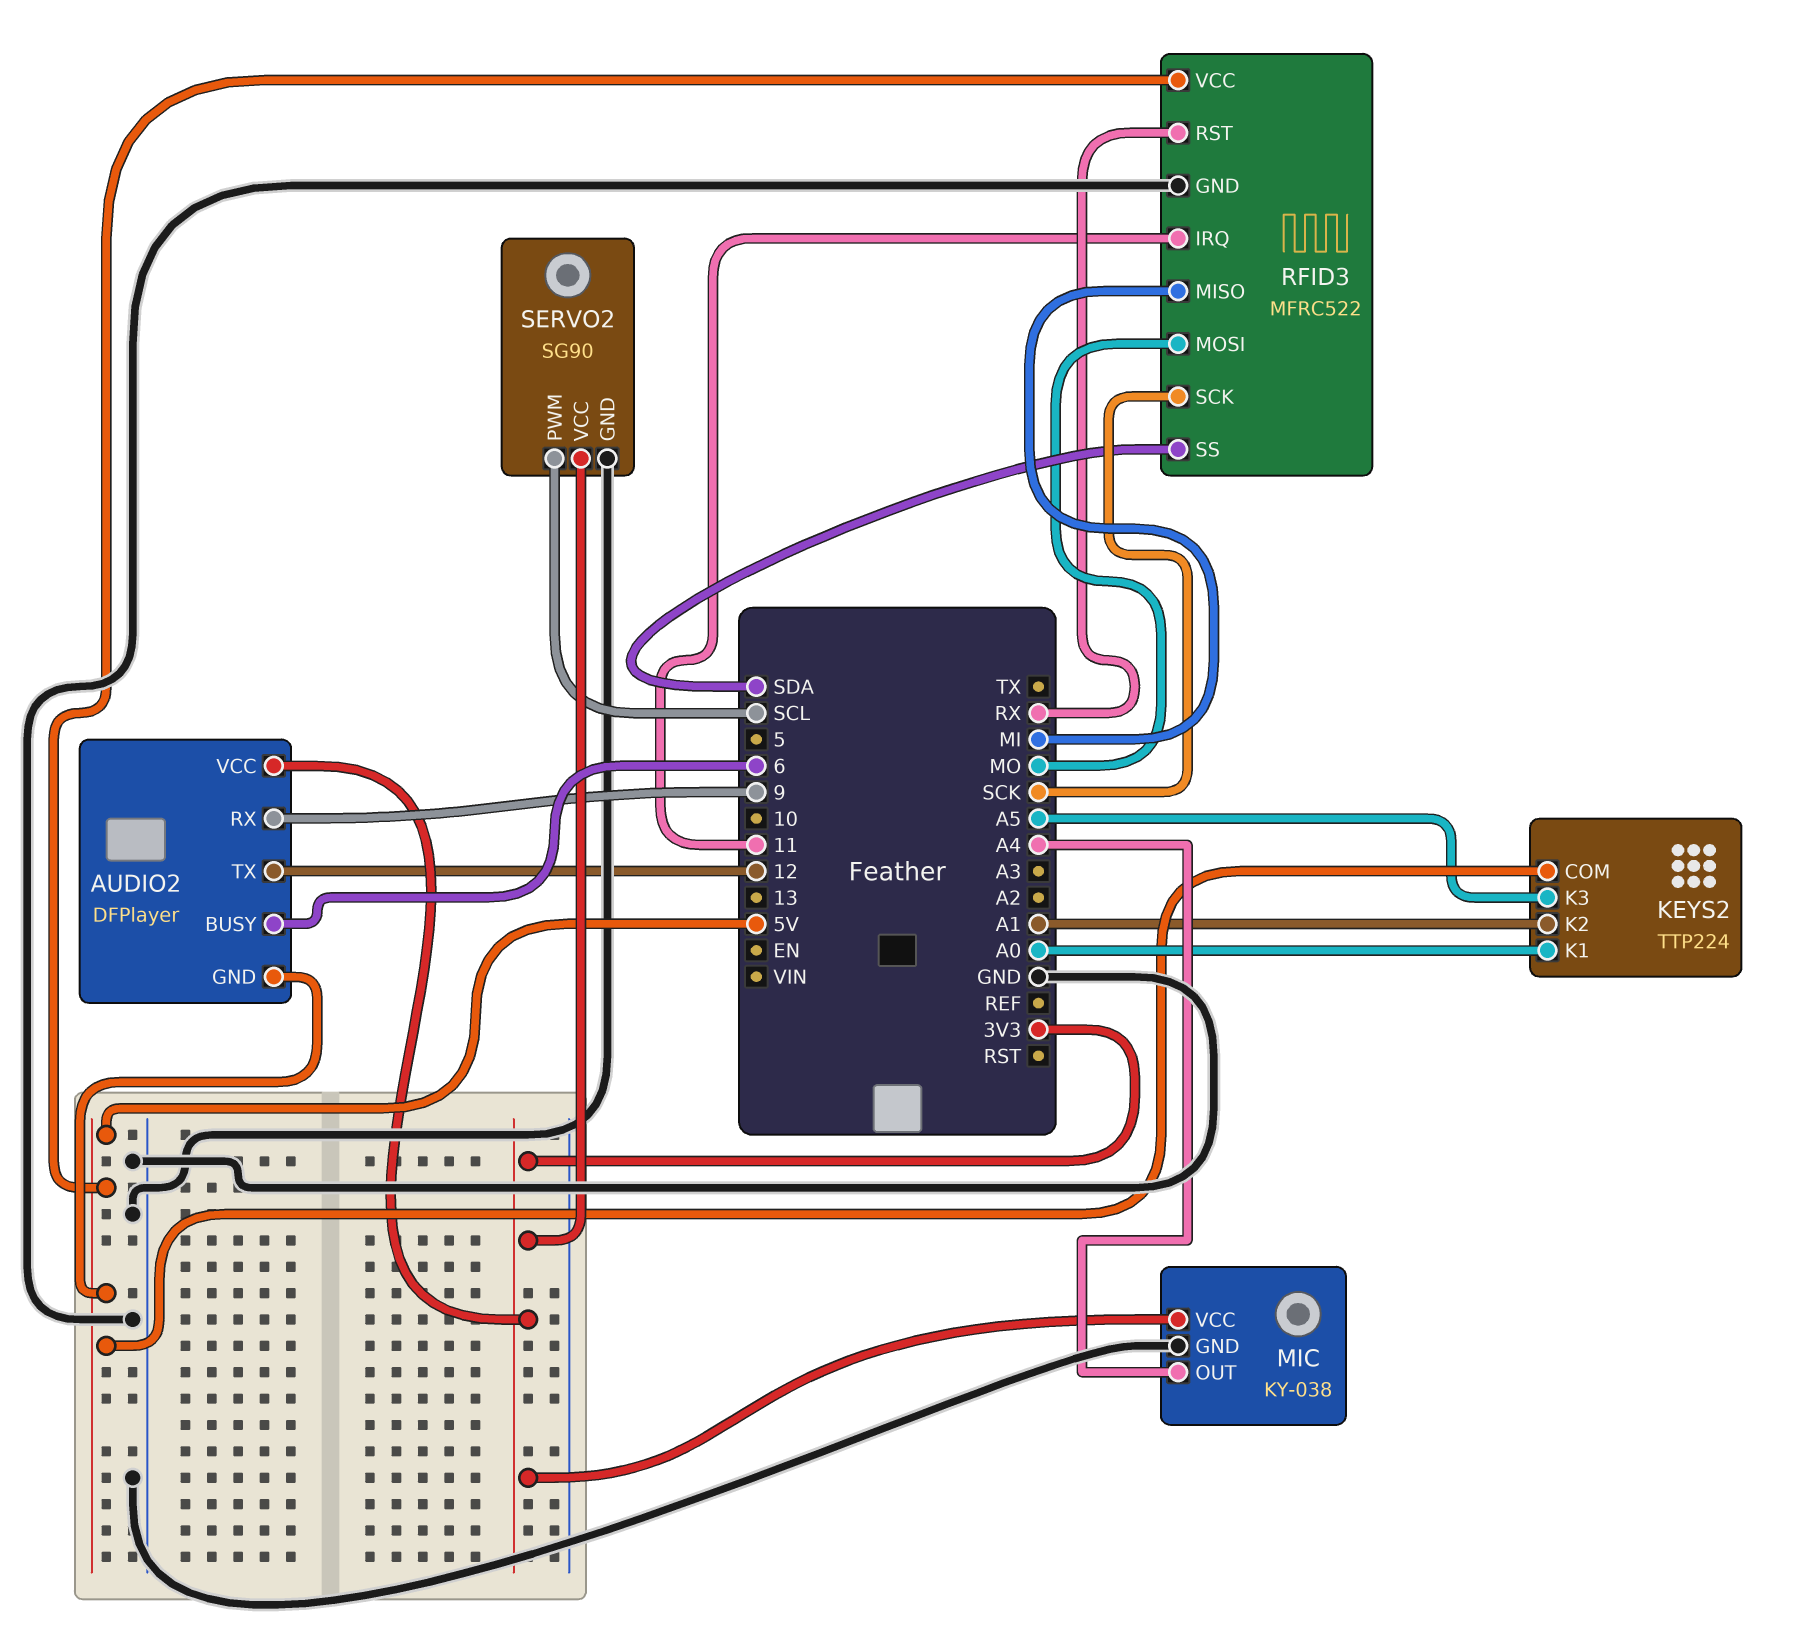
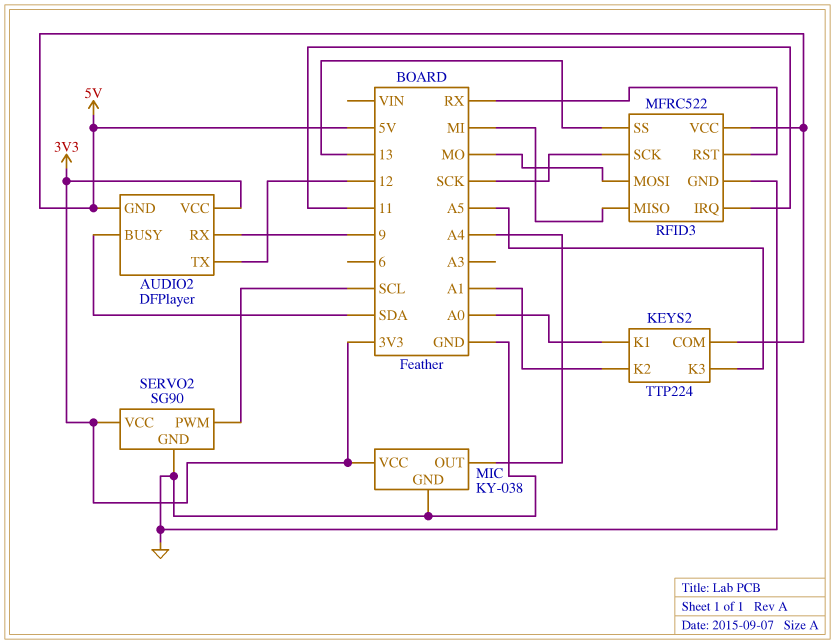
AUDIO2 pin BUSY: 6 -> SDA
RFID3 pin SS: SDA -> 13

